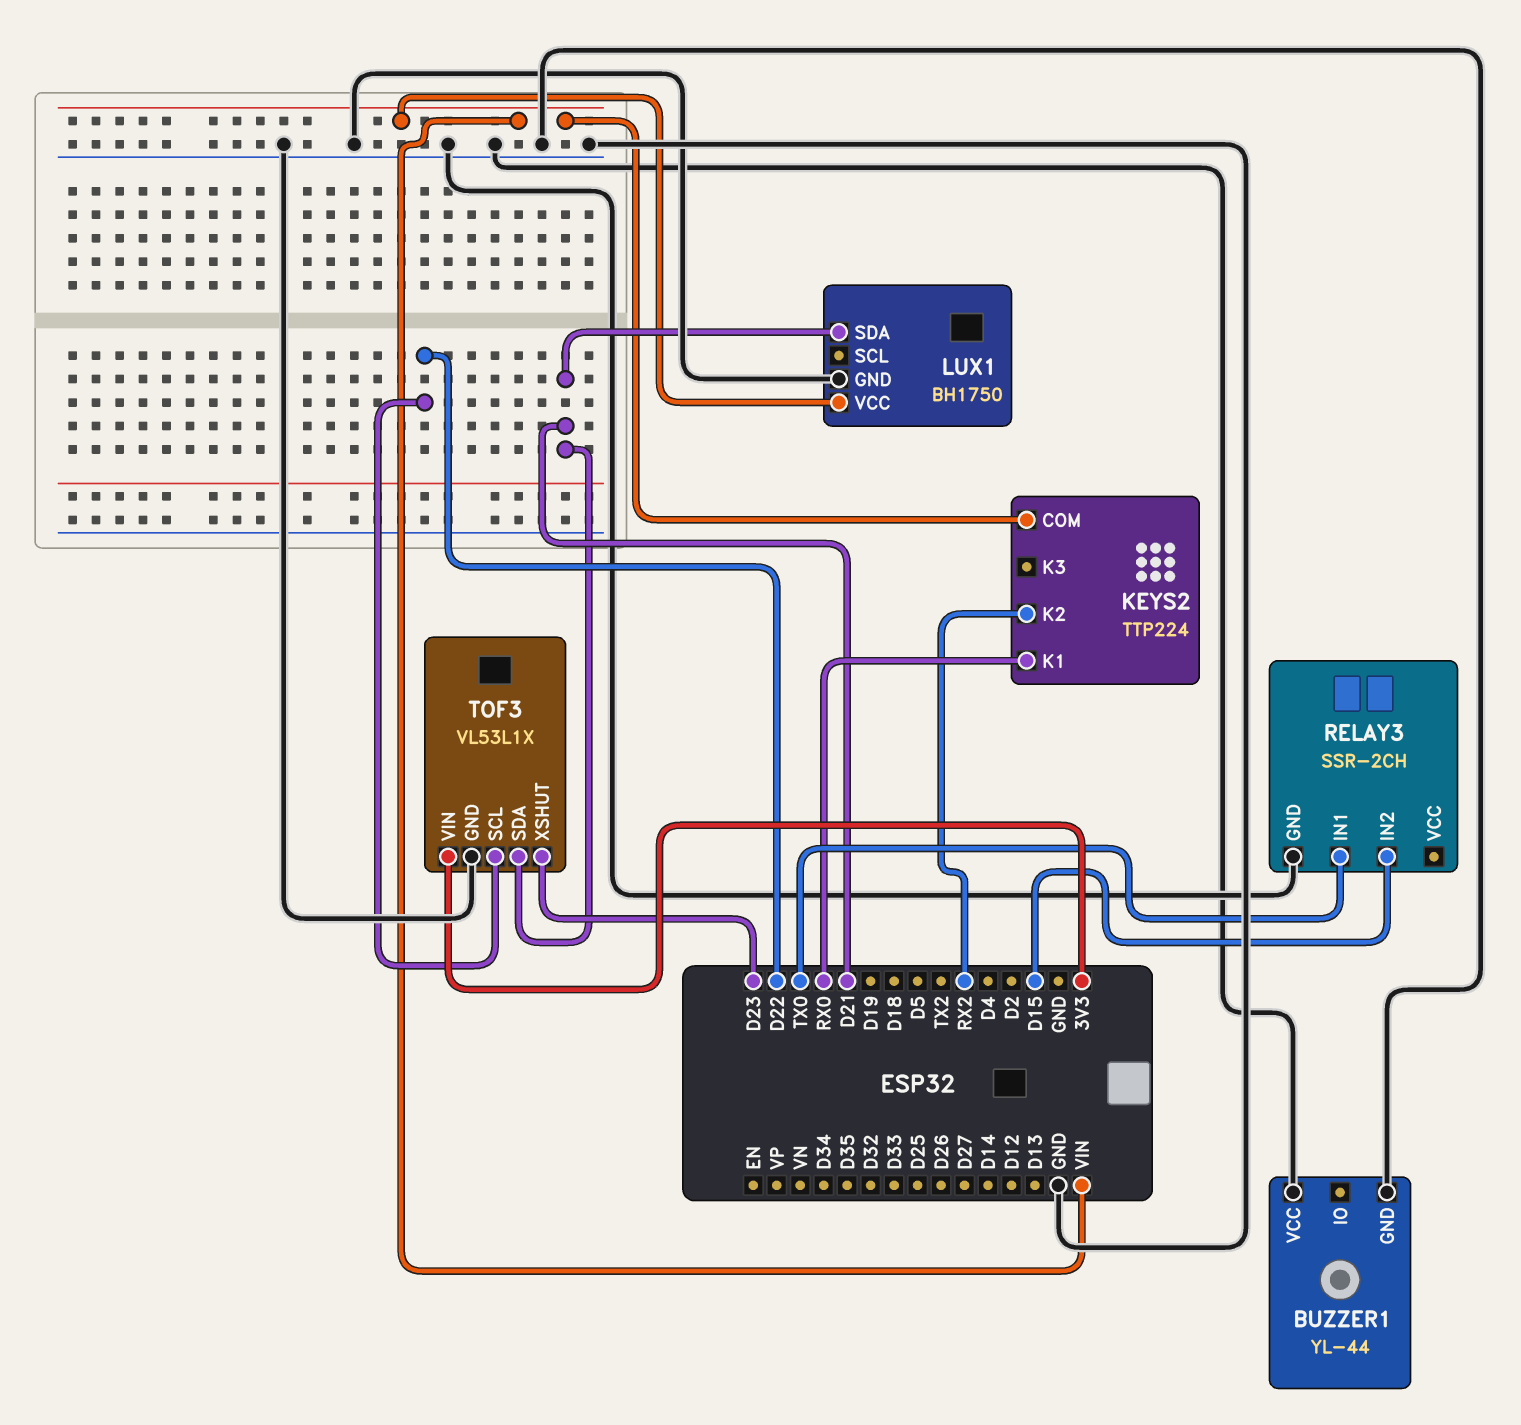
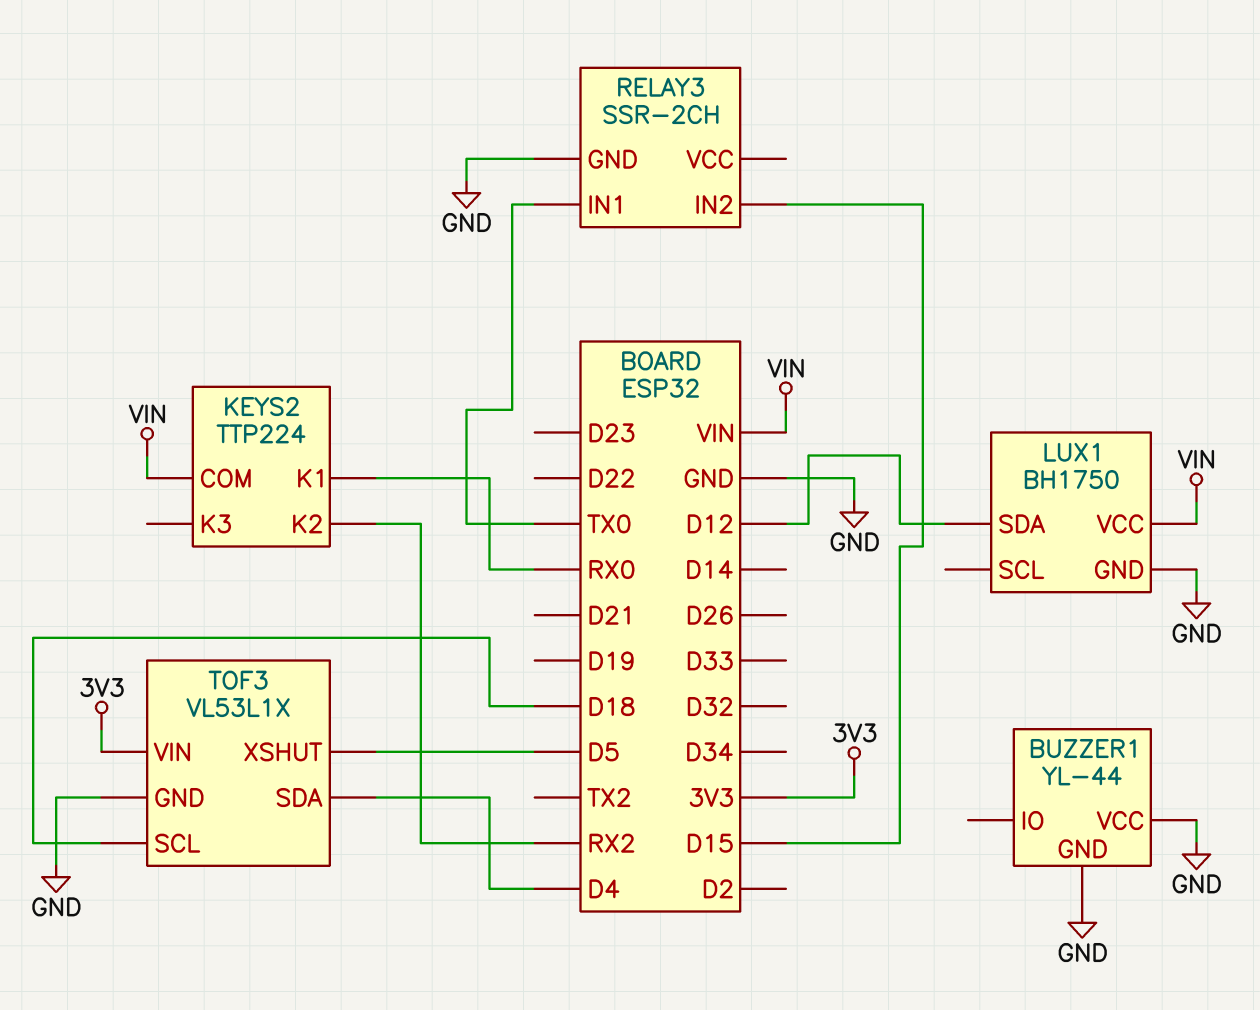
LUX1 pin SDA: D21 -> D12
TOF3 pin SCL: D22 -> D18
TOF3 pin SDA: D21 -> D4
TOF3 pin XSHUT: D23 -> D5

